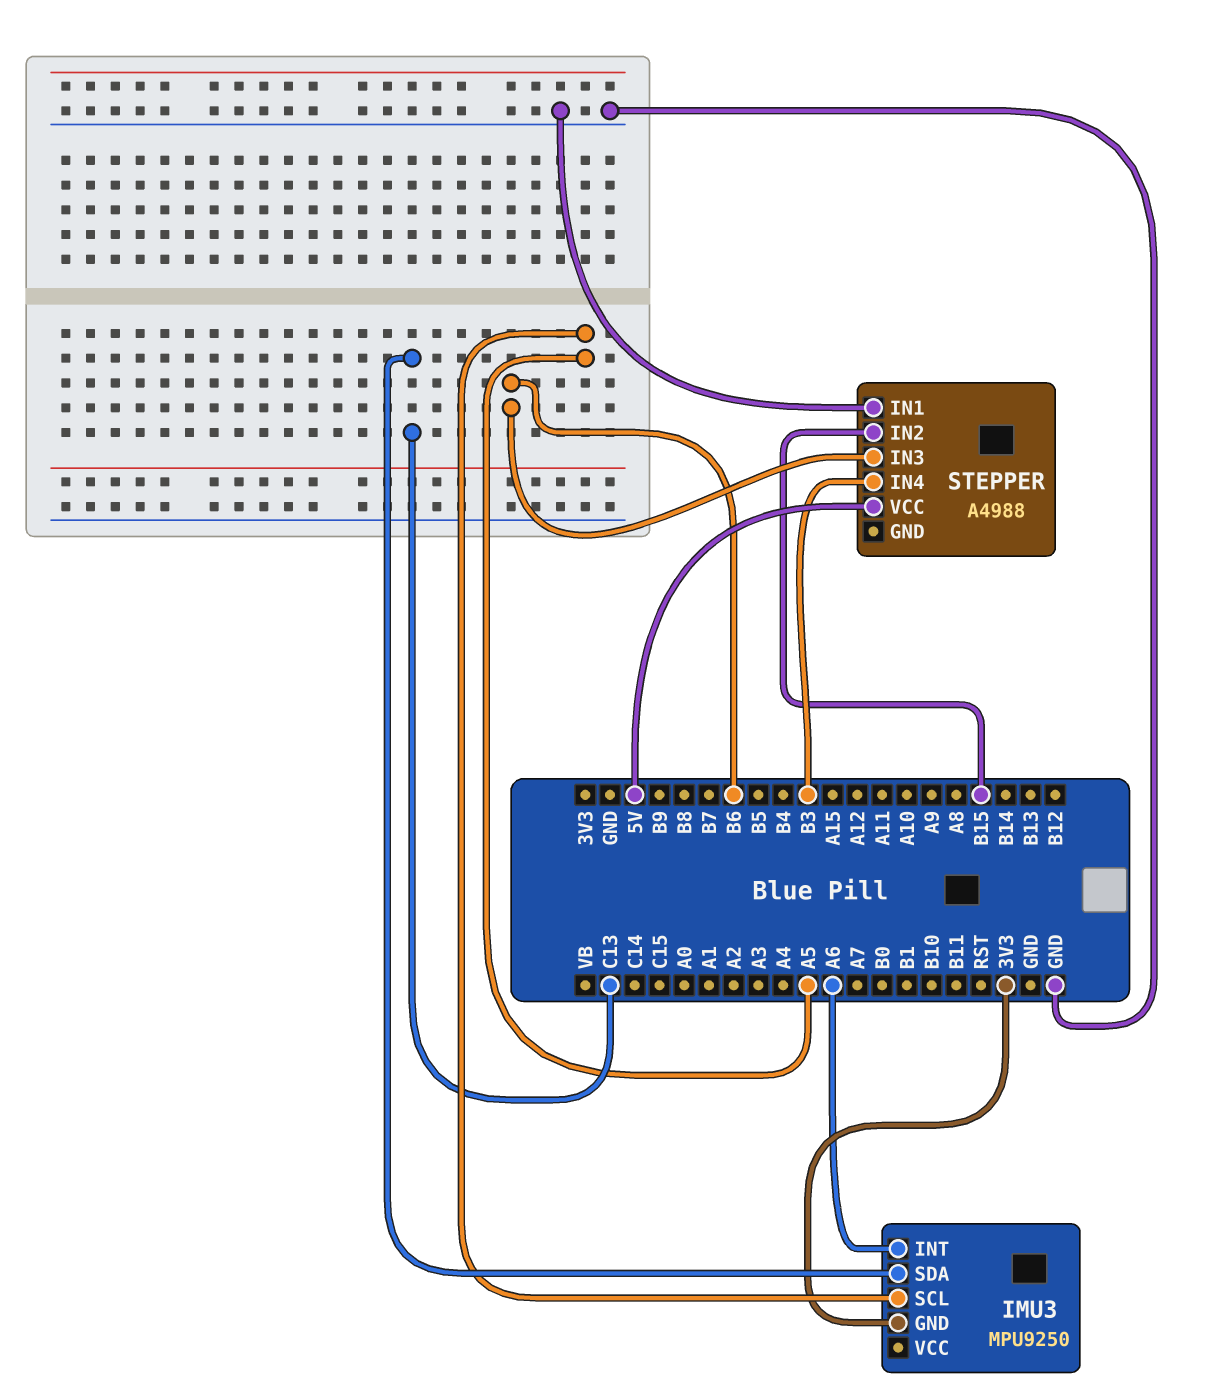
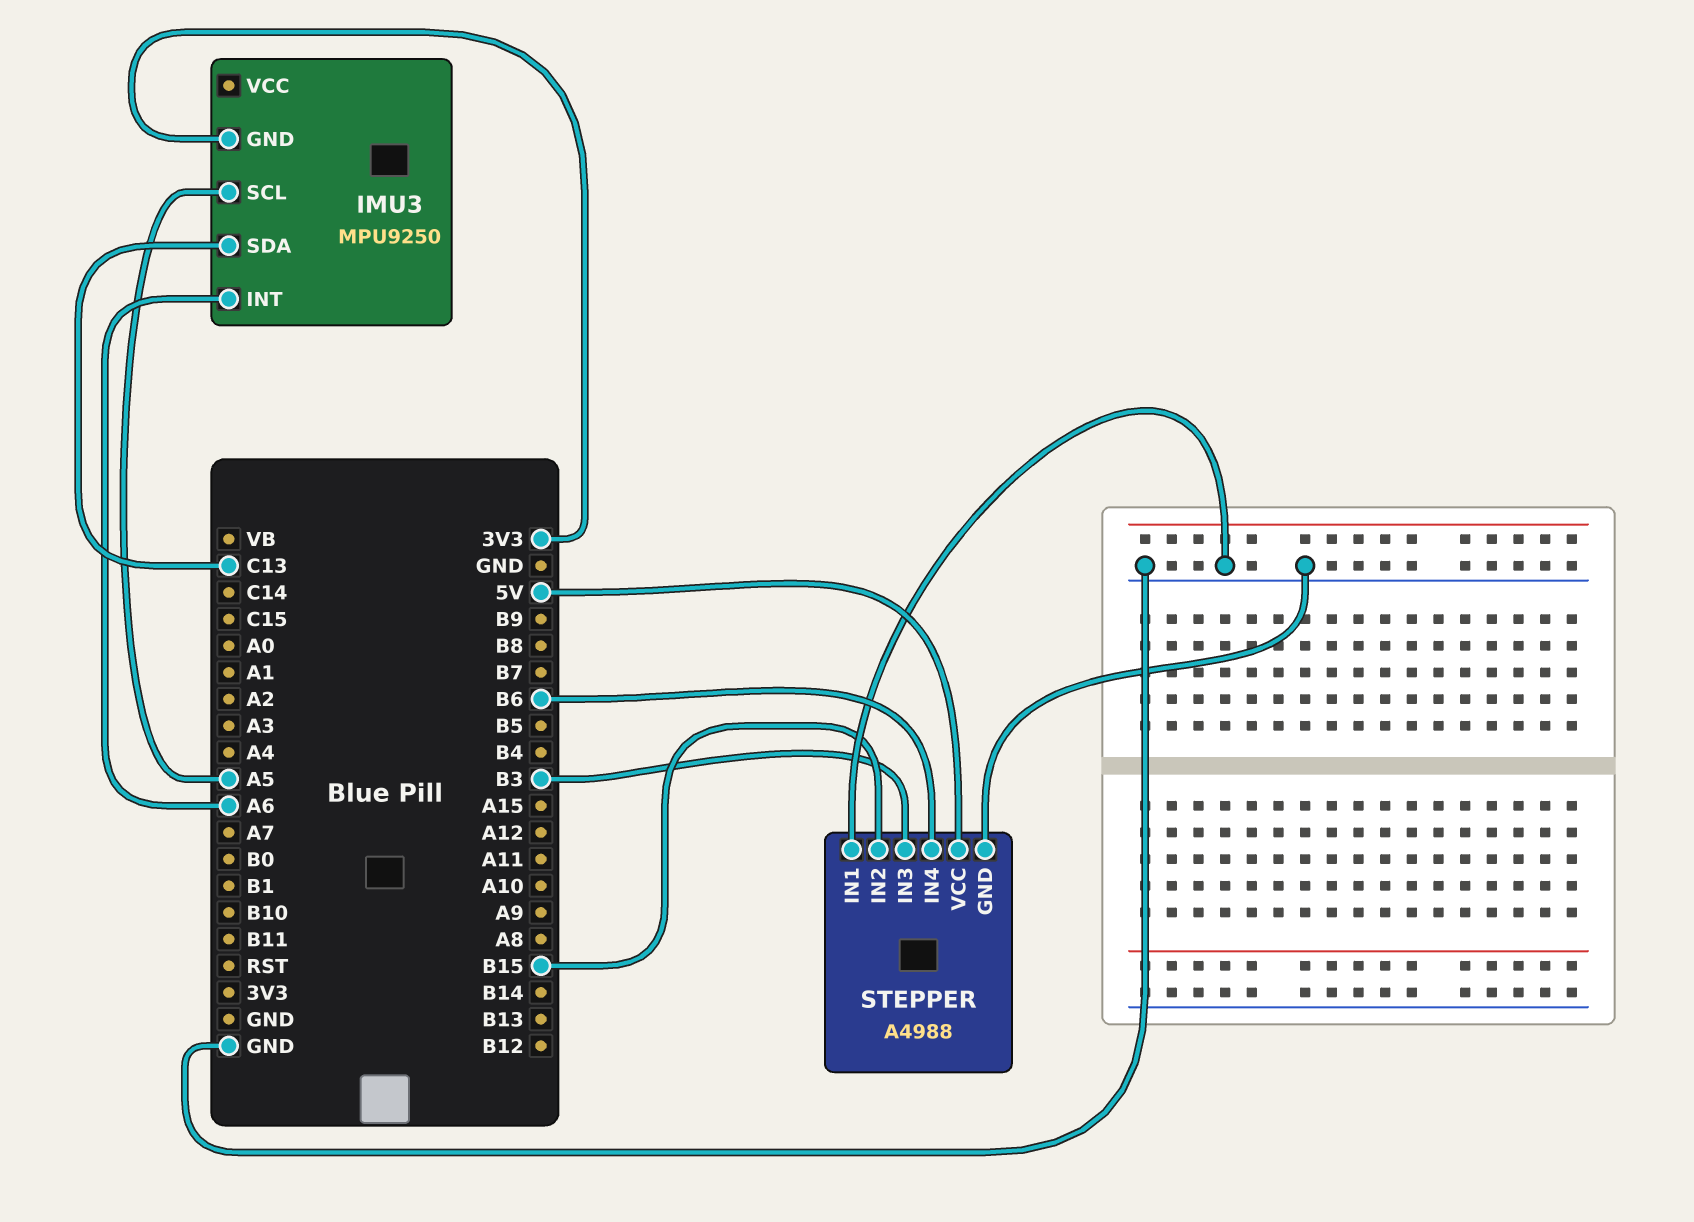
STEPPER pin GND: none -> GND
STEPPER pin IN3: B6 -> B3
STEPPER pin IN4: B3 -> B6

